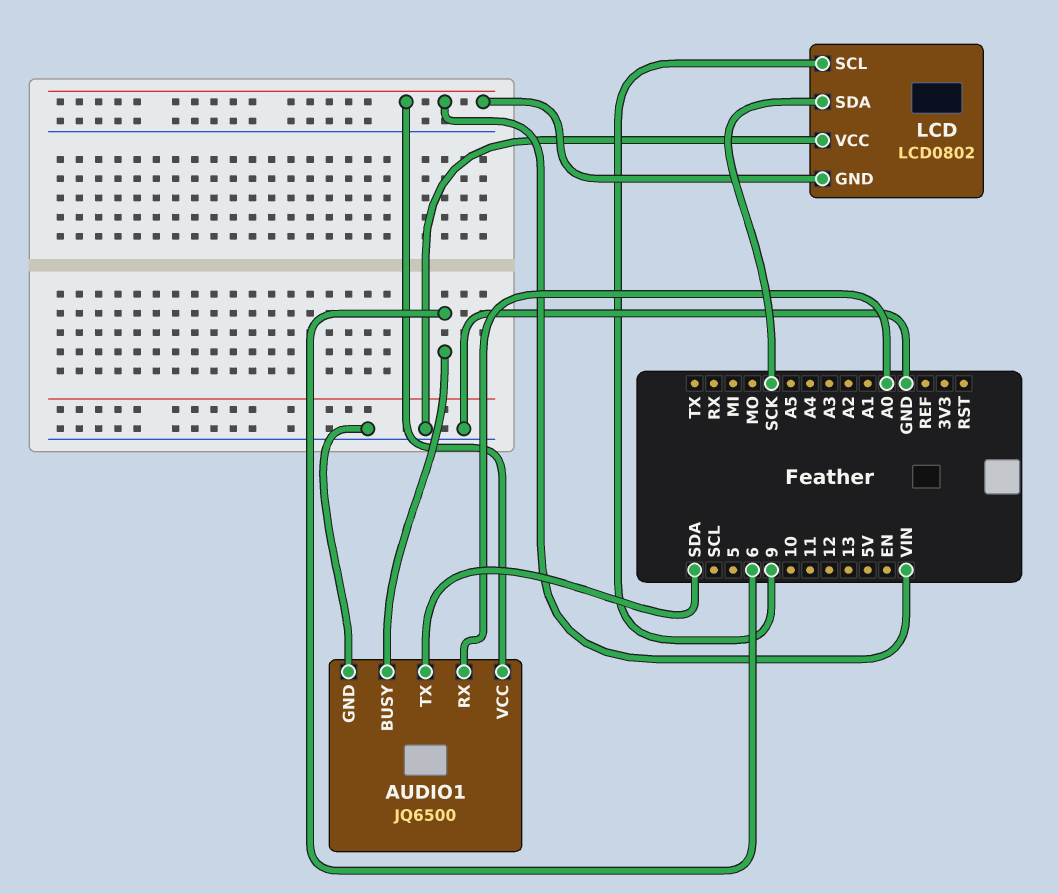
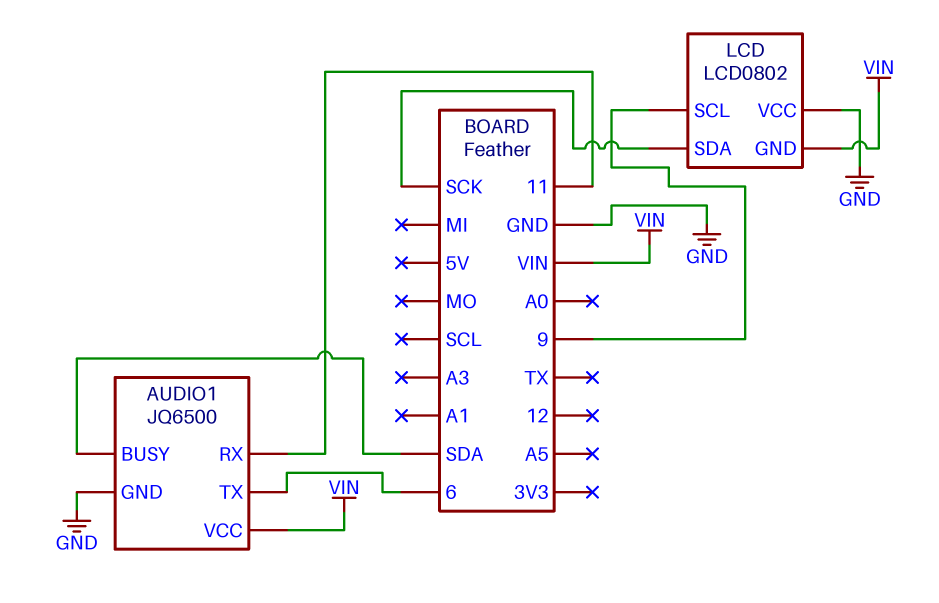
AUDIO1 pin BUSY: 6 -> SDA
AUDIO1 pin RX: A0 -> 11
AUDIO1 pin TX: SDA -> 6

